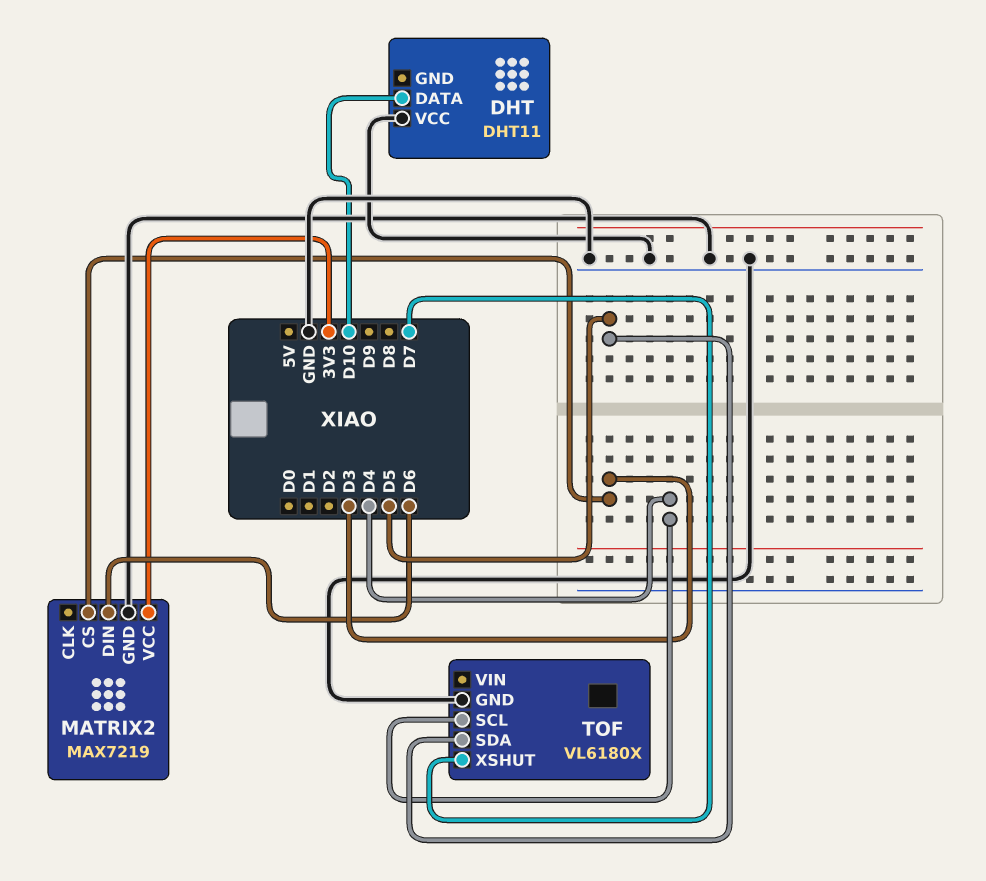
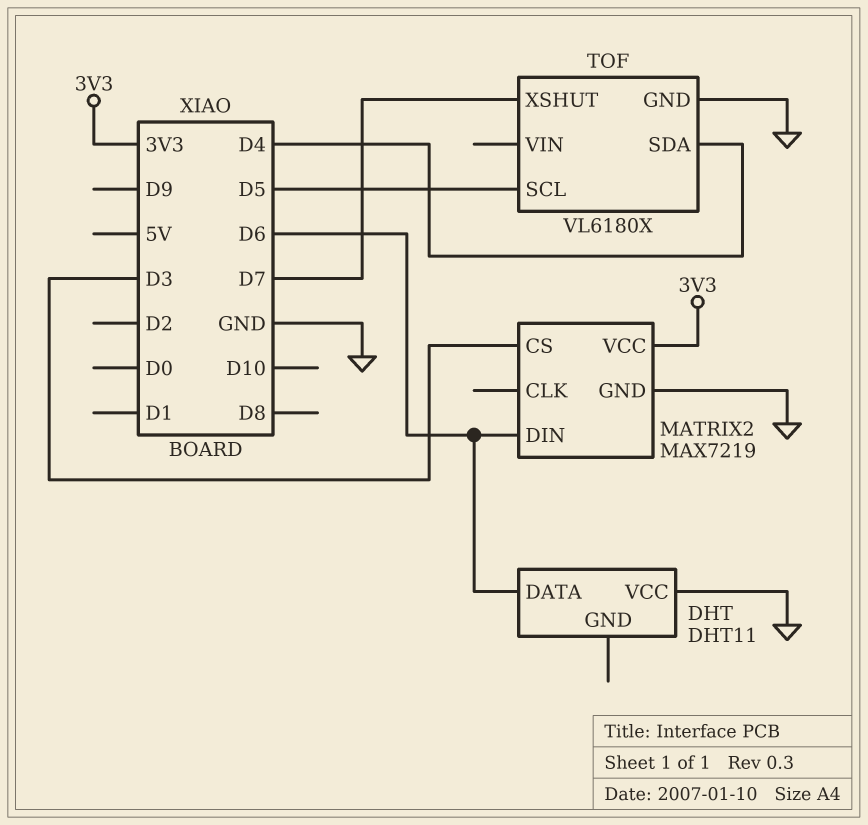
DHT pin DATA: D10 -> D6
TOF pin SCL: D4 -> D5
TOF pin SDA: D5 -> D4

